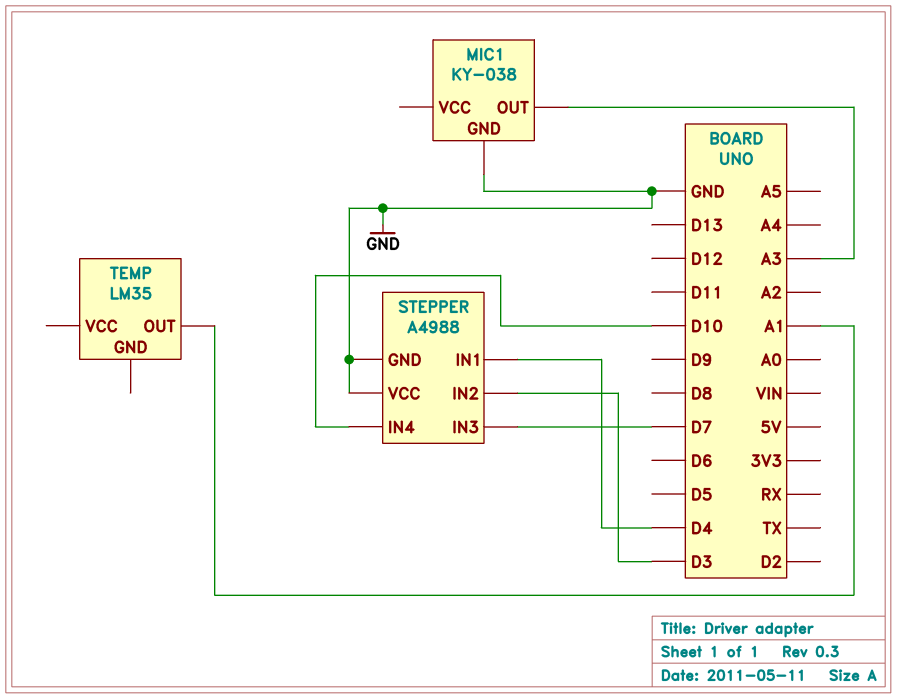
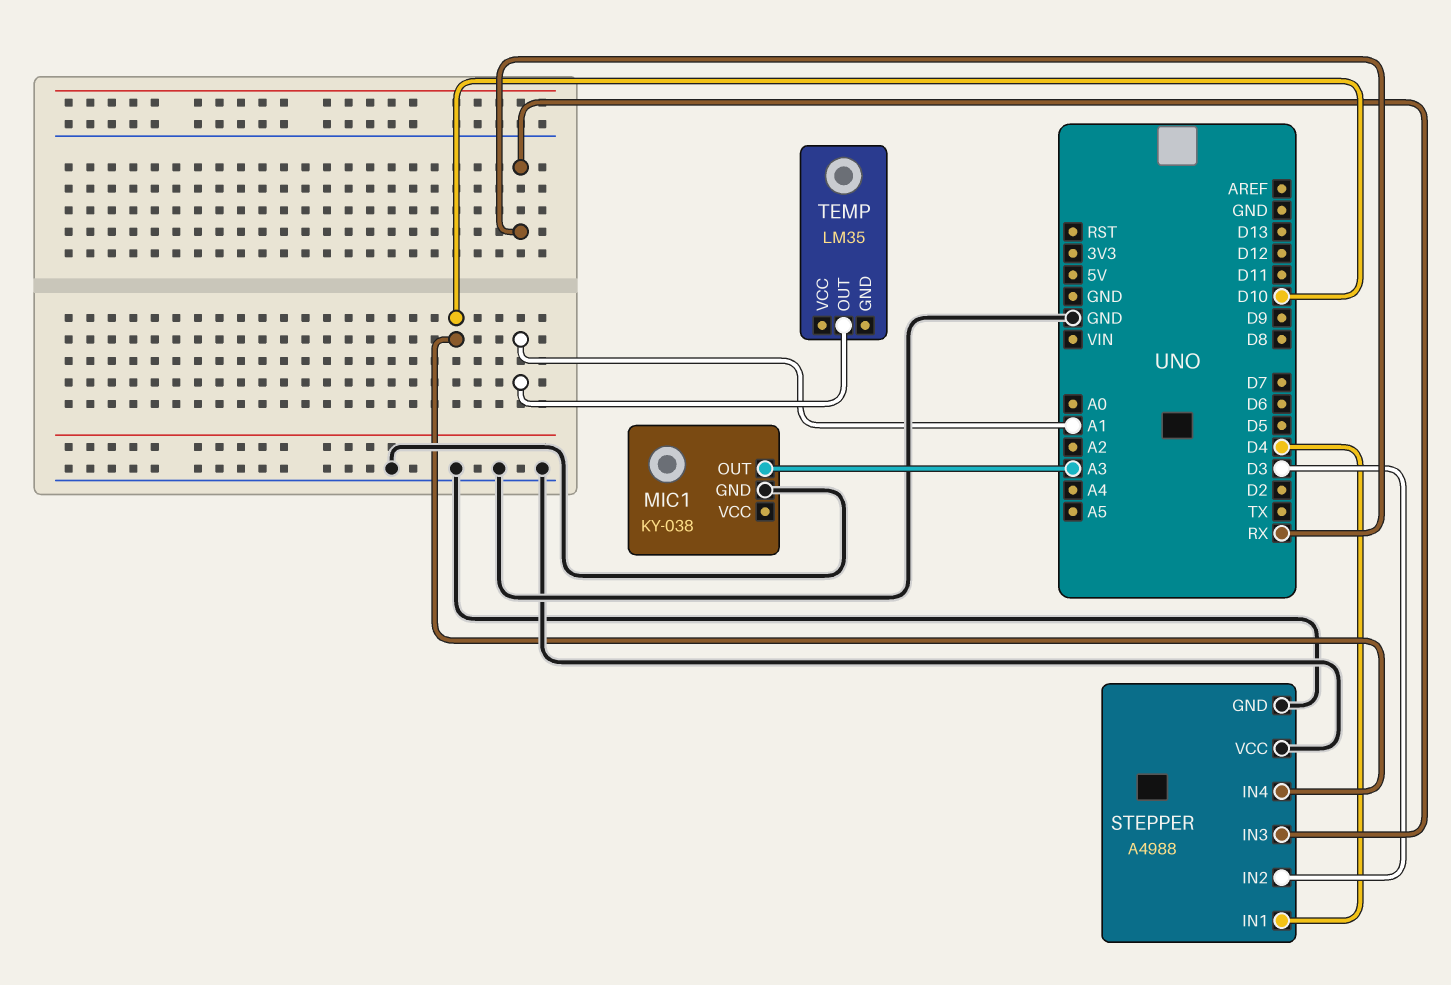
STEPPER pin IN3: D7 -> RX

